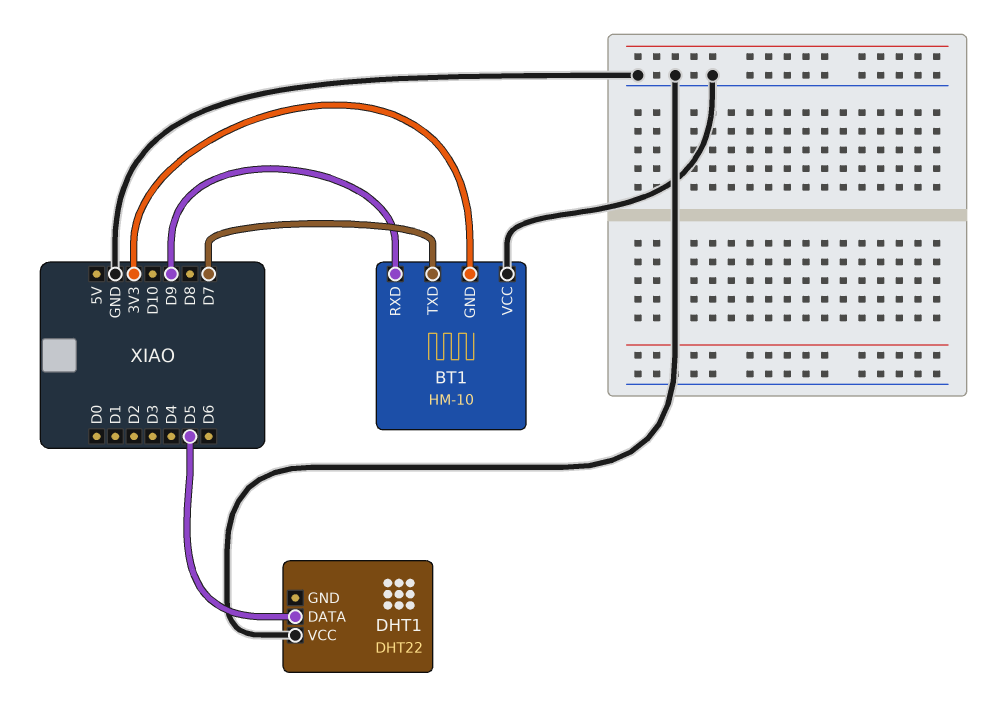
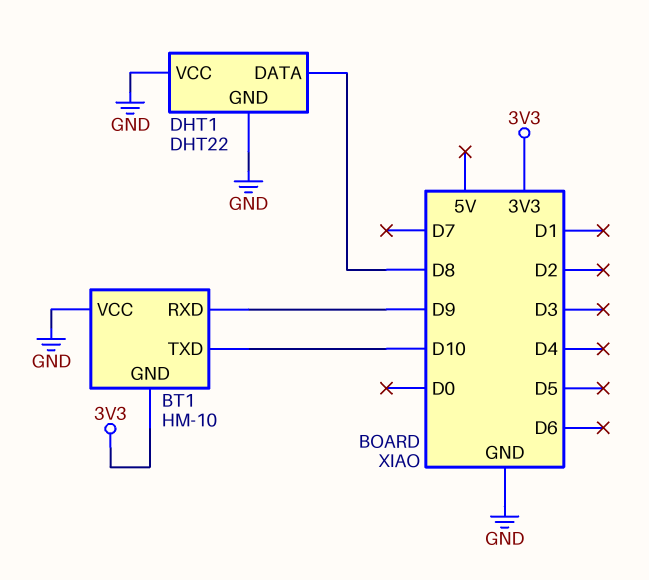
BT1 pin TXD: D7 -> D10
DHT1 pin DATA: D5 -> D8
DHT1 pin GND: none -> GND

